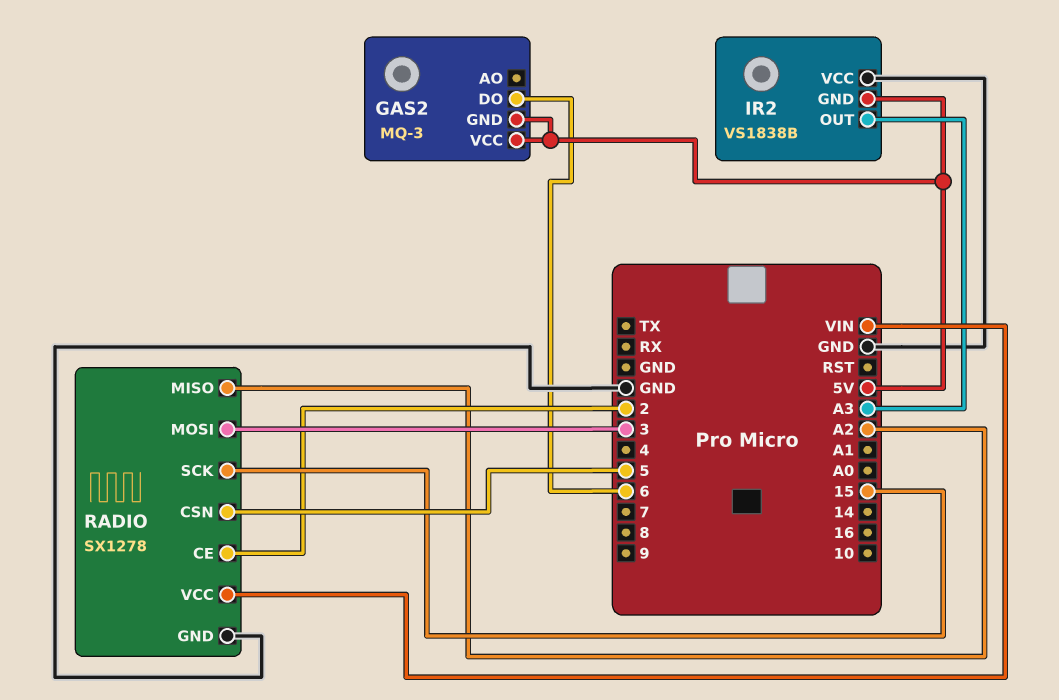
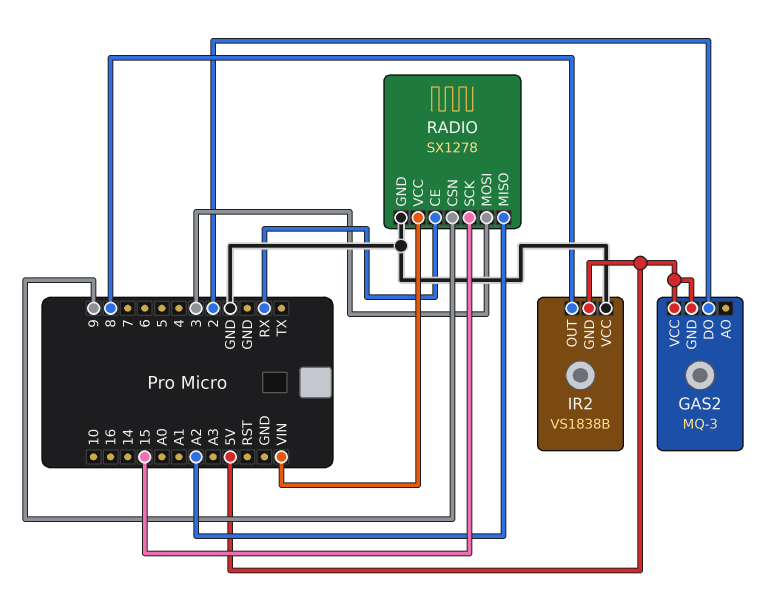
GAS2 pin DO: 6 -> 2
IR2 pin OUT: A3 -> 8
RADIO pin CE: 2 -> RX
RADIO pin CSN: 5 -> 9

